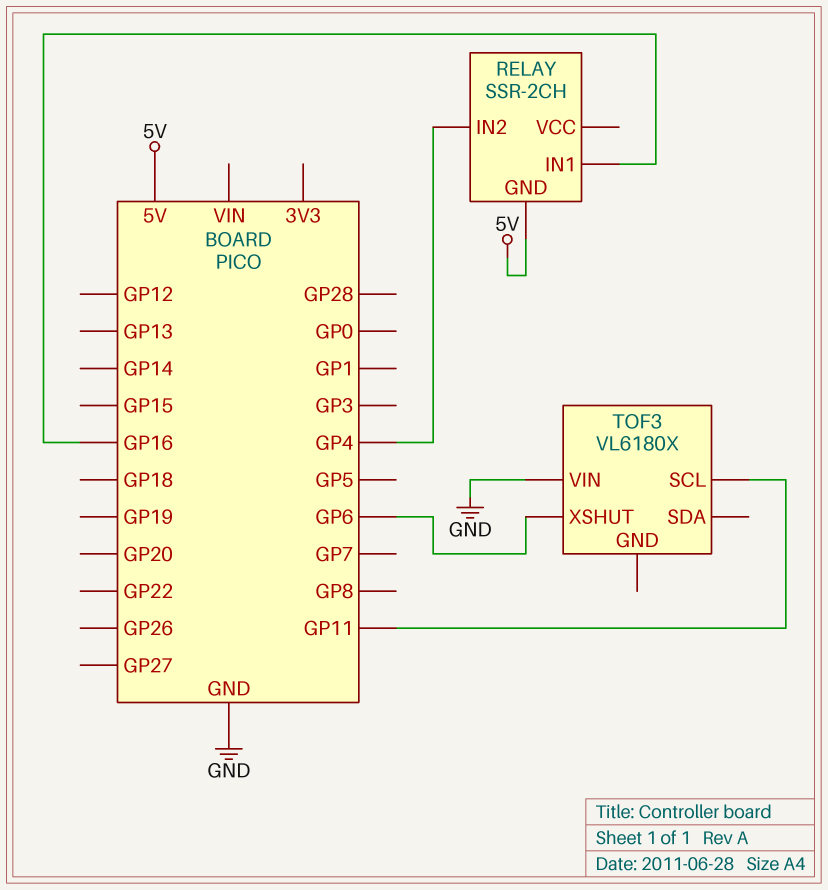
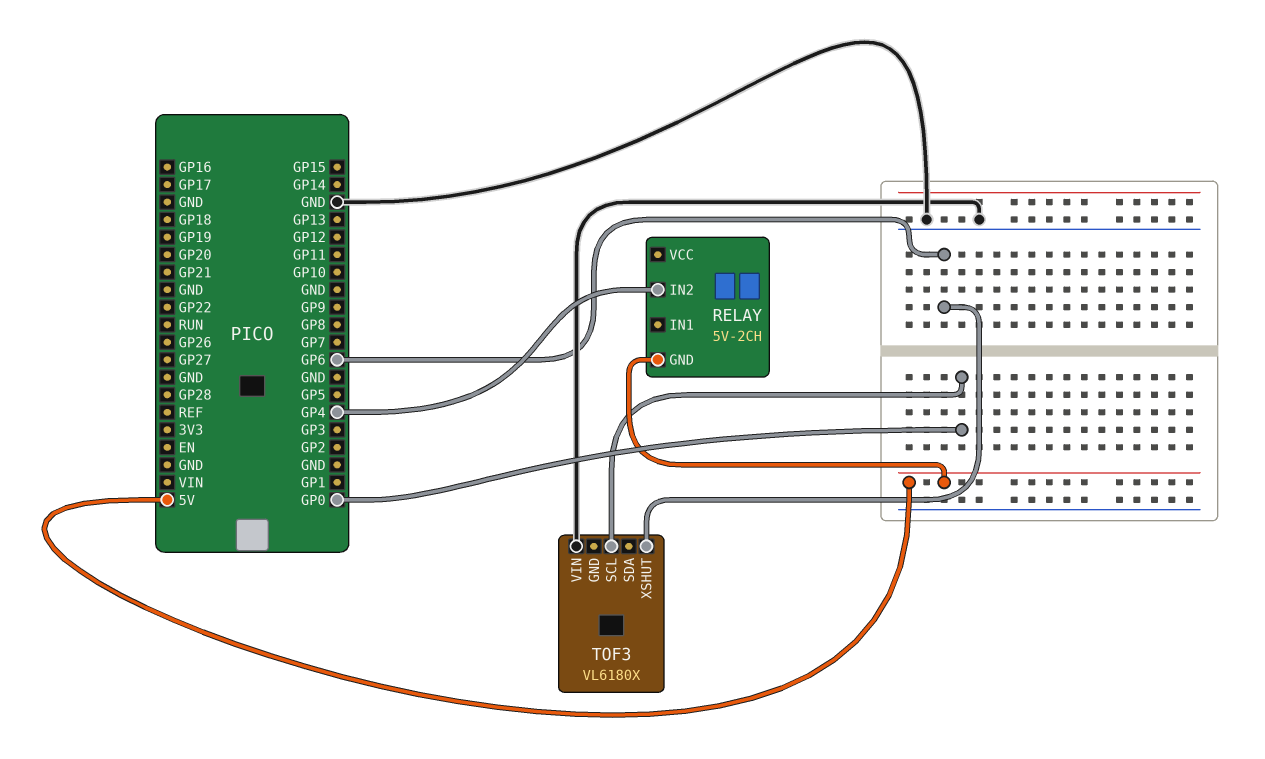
RELAY: SSR-2CH -> 5V-2CH
RELAY pin IN1: GP16 -> none
TOF3 pin SCL: GP11 -> GP0

